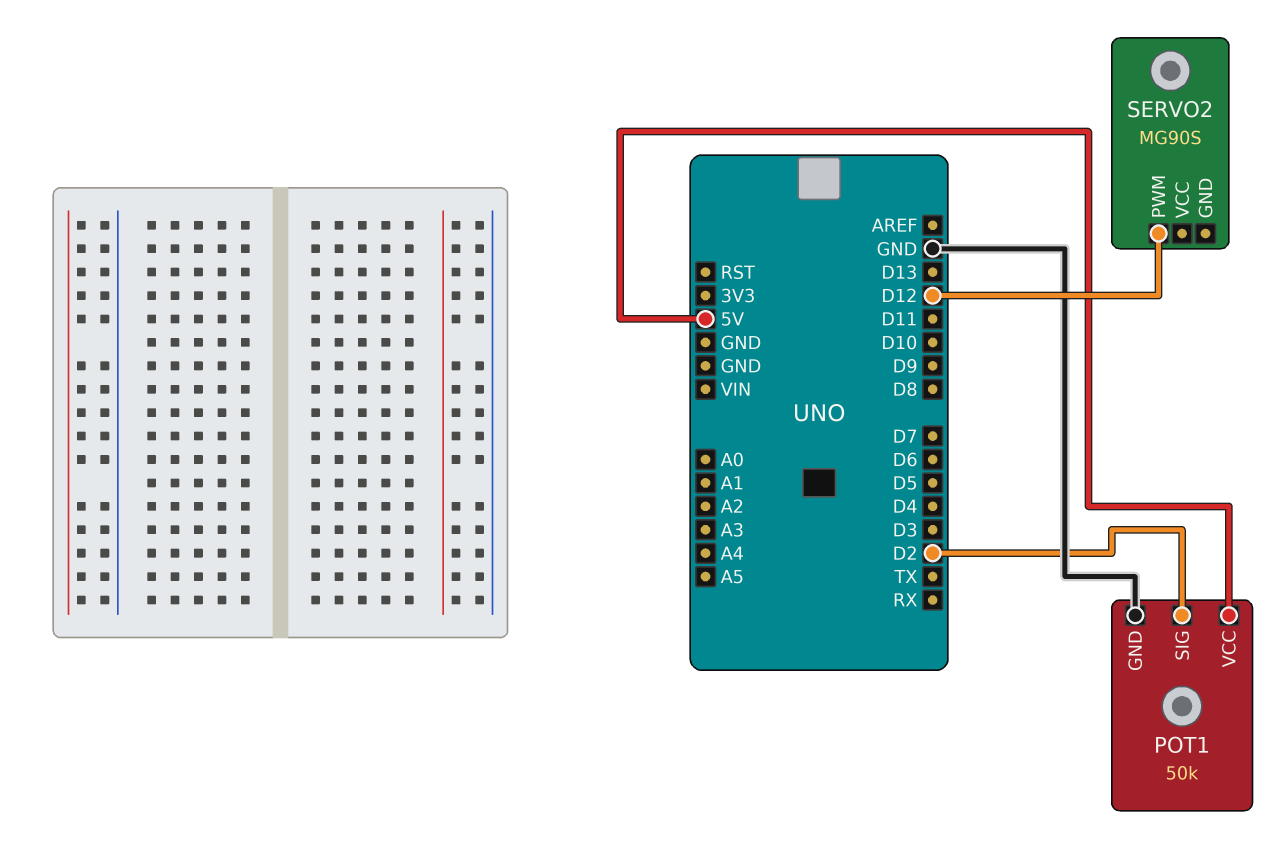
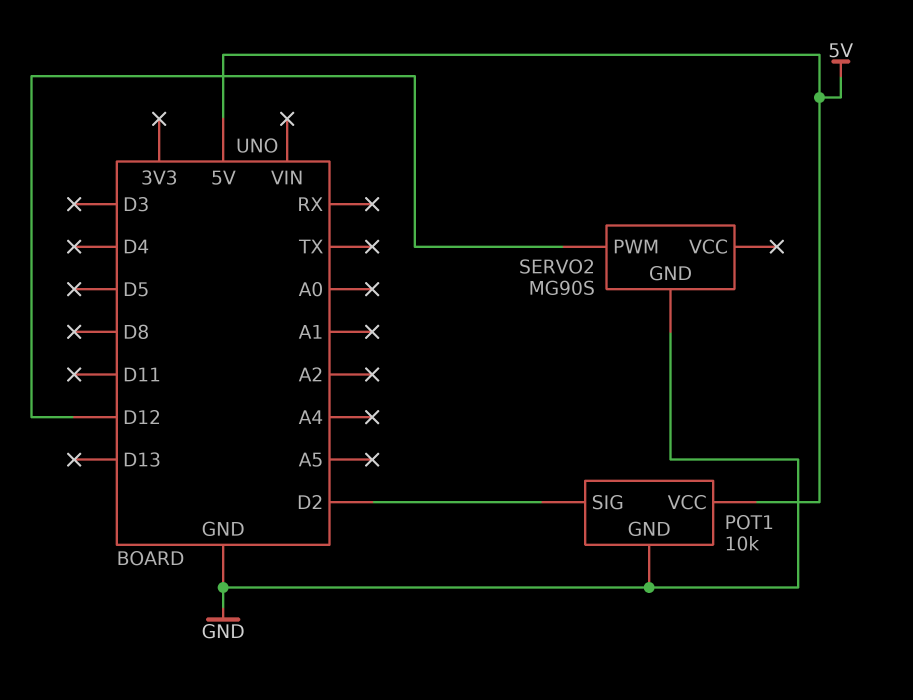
POT1: 50k -> 10k
SERVO2 pin GND: none -> GND

